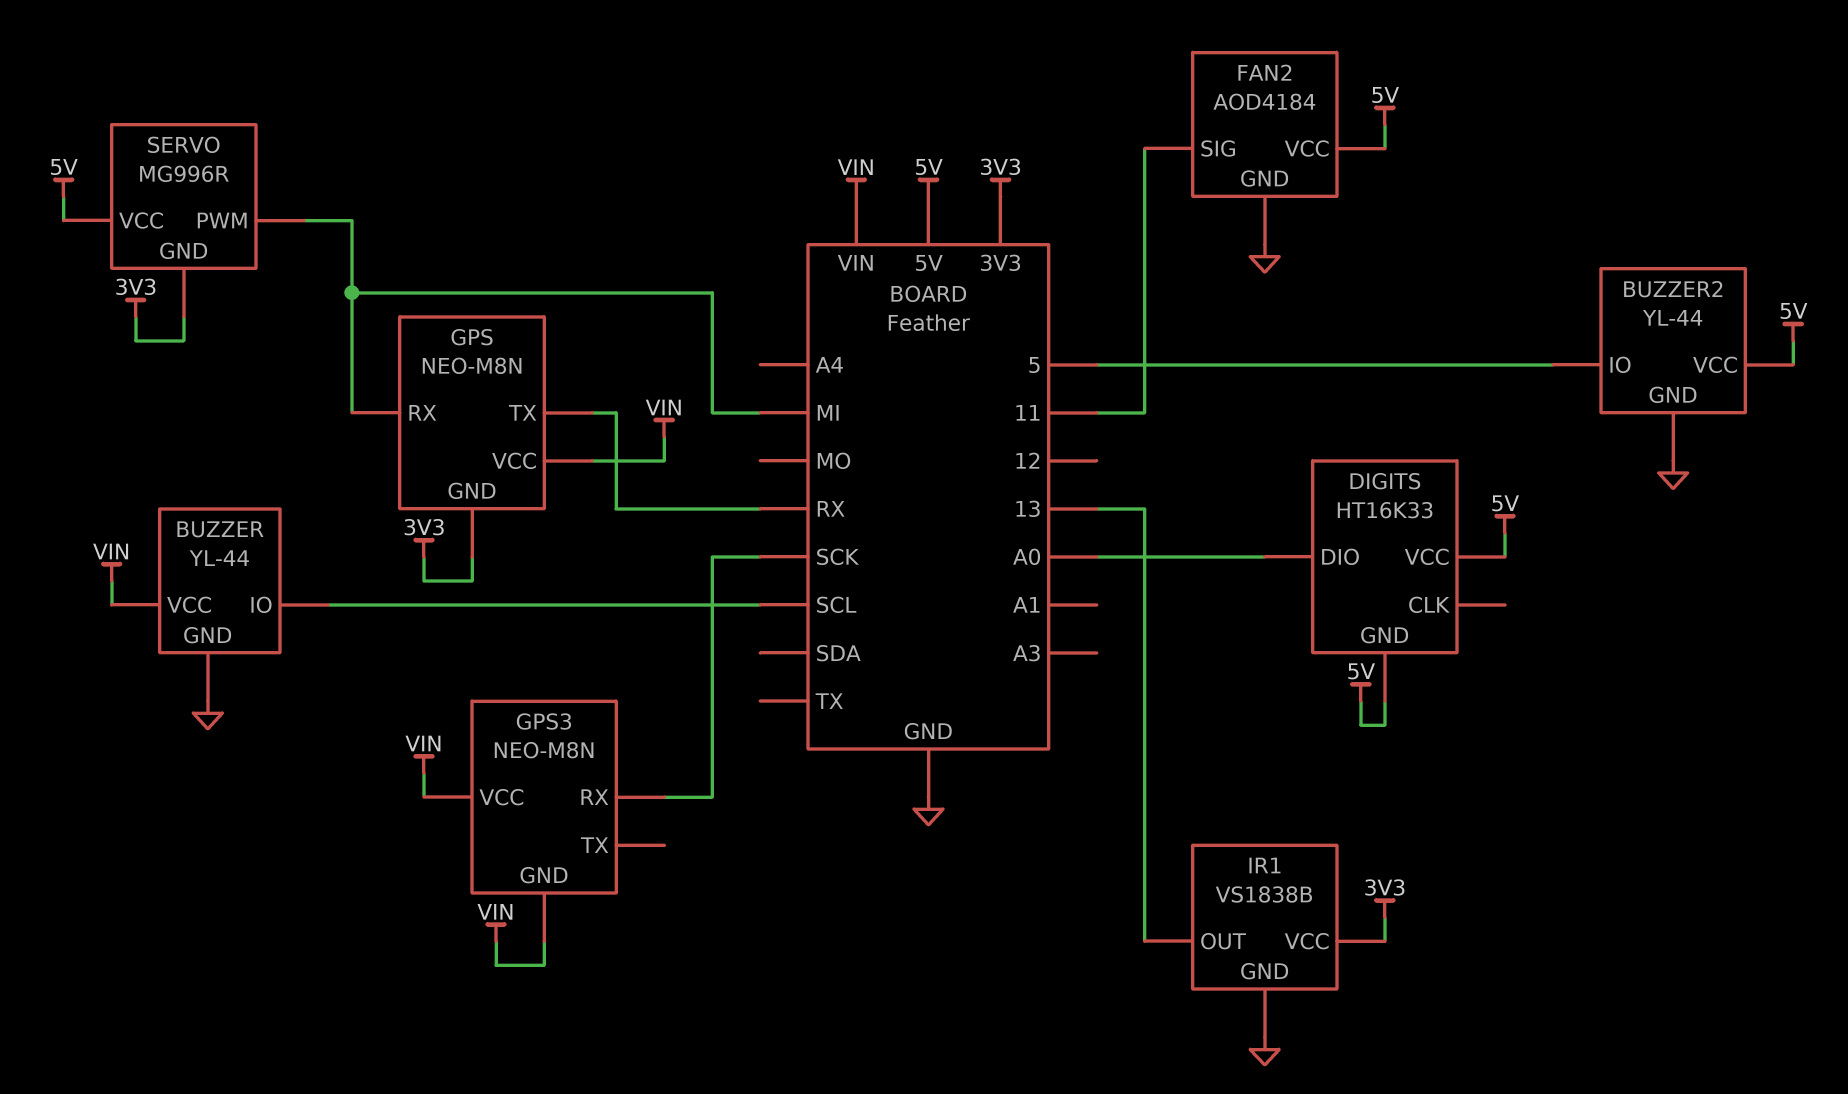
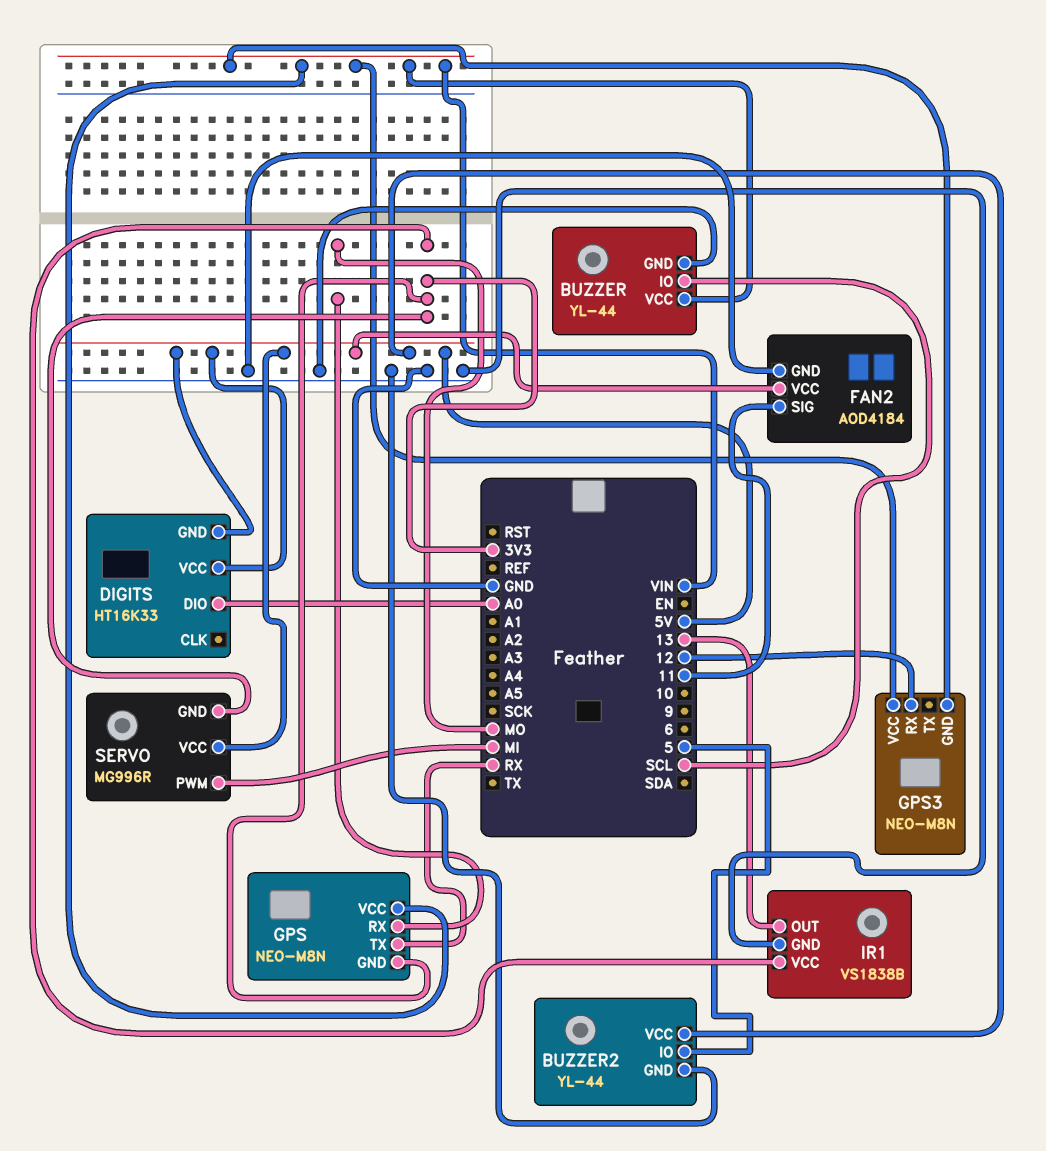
GPS pin RX: MI -> MO
GPS3 pin RX: SCK -> 12

